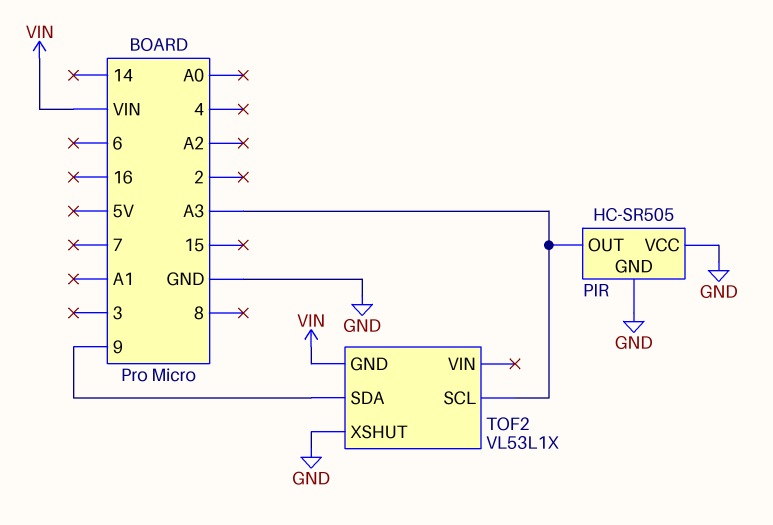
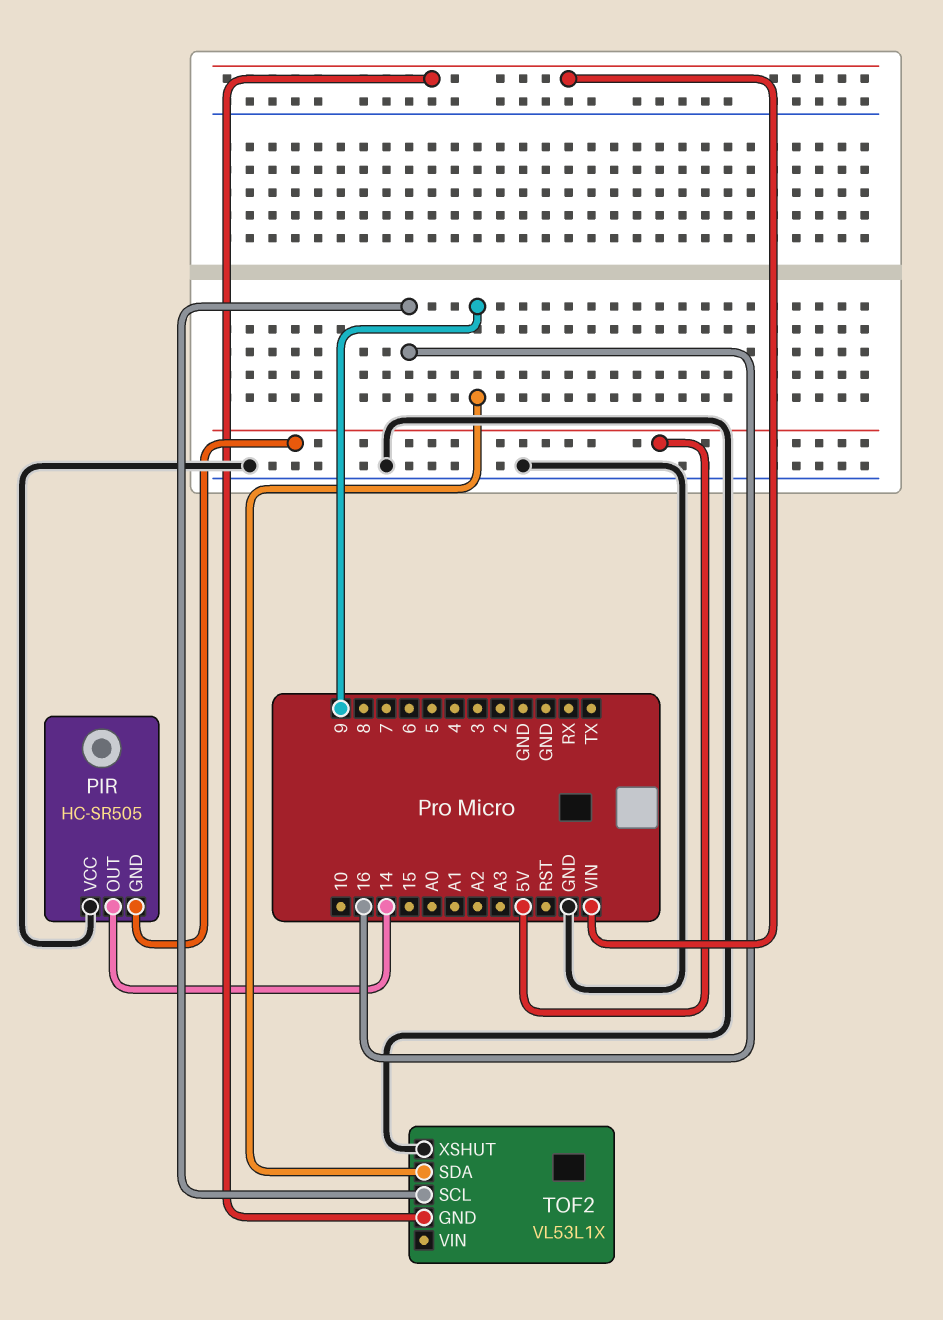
PIR pin GND: GND -> 5V
PIR pin OUT: A3 -> 14
TOF2 pin SCL: A3 -> 16

